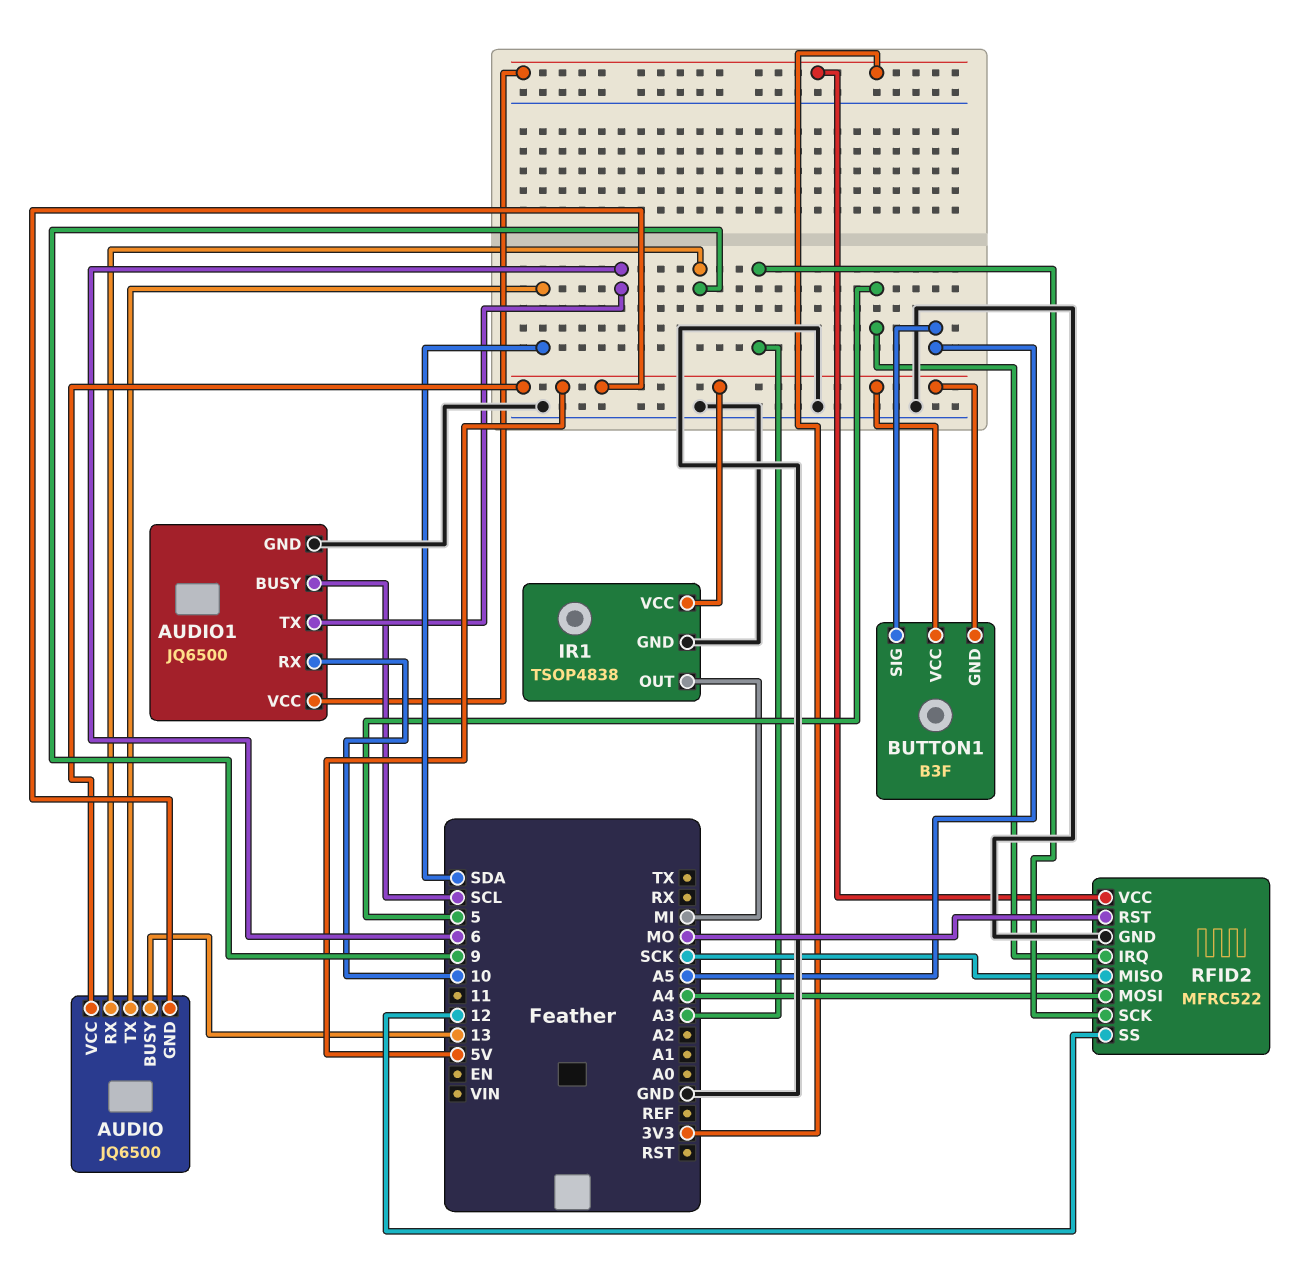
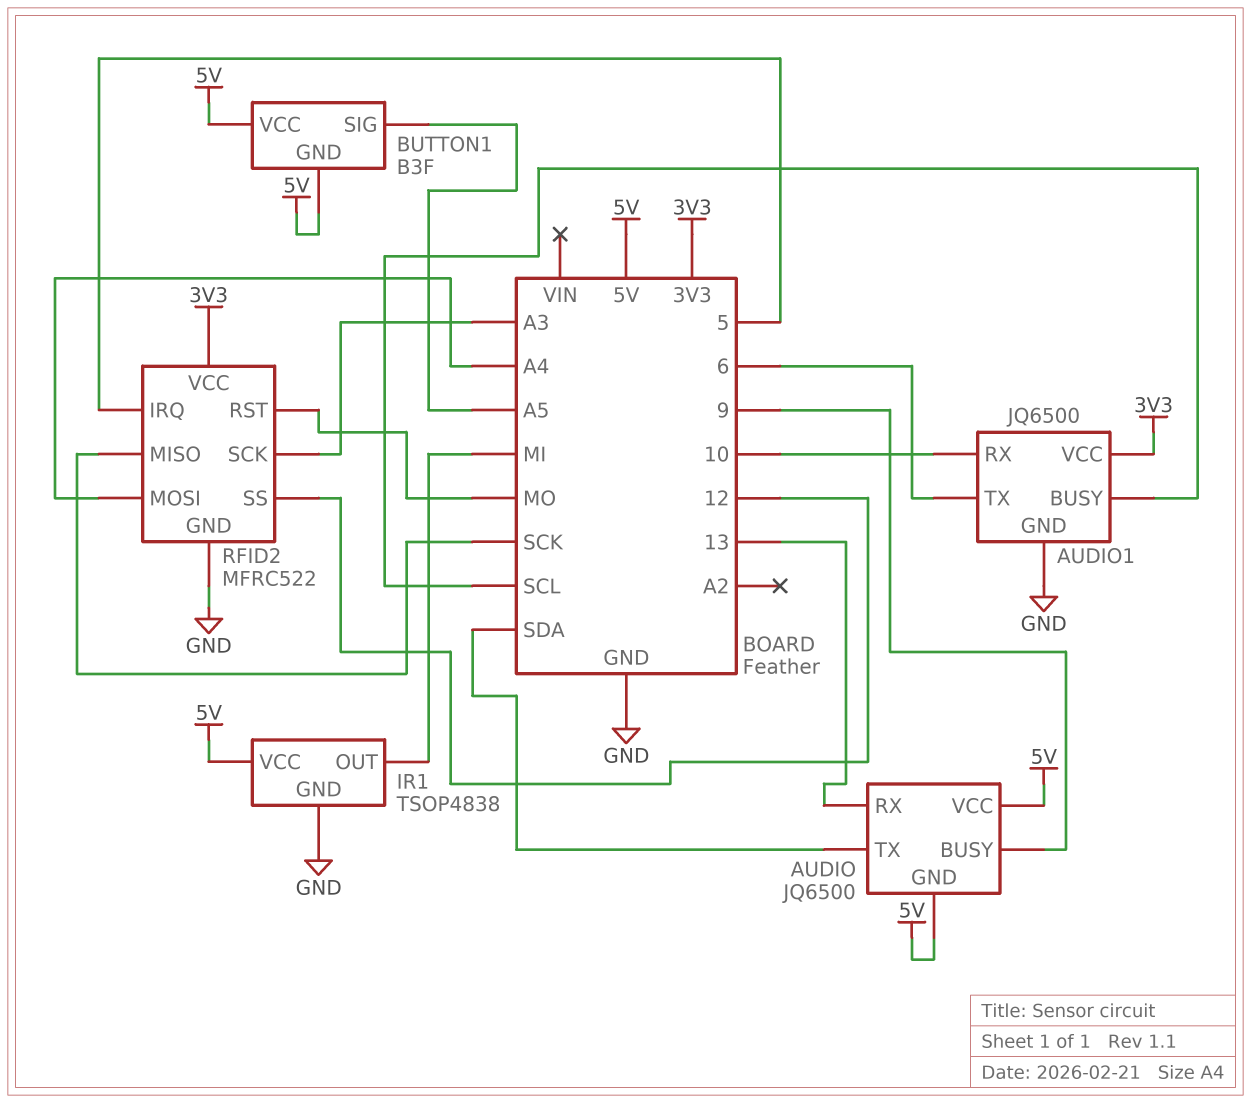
AUDIO pin BUSY: 13 -> 9
AUDIO pin RX: 9 -> 13

